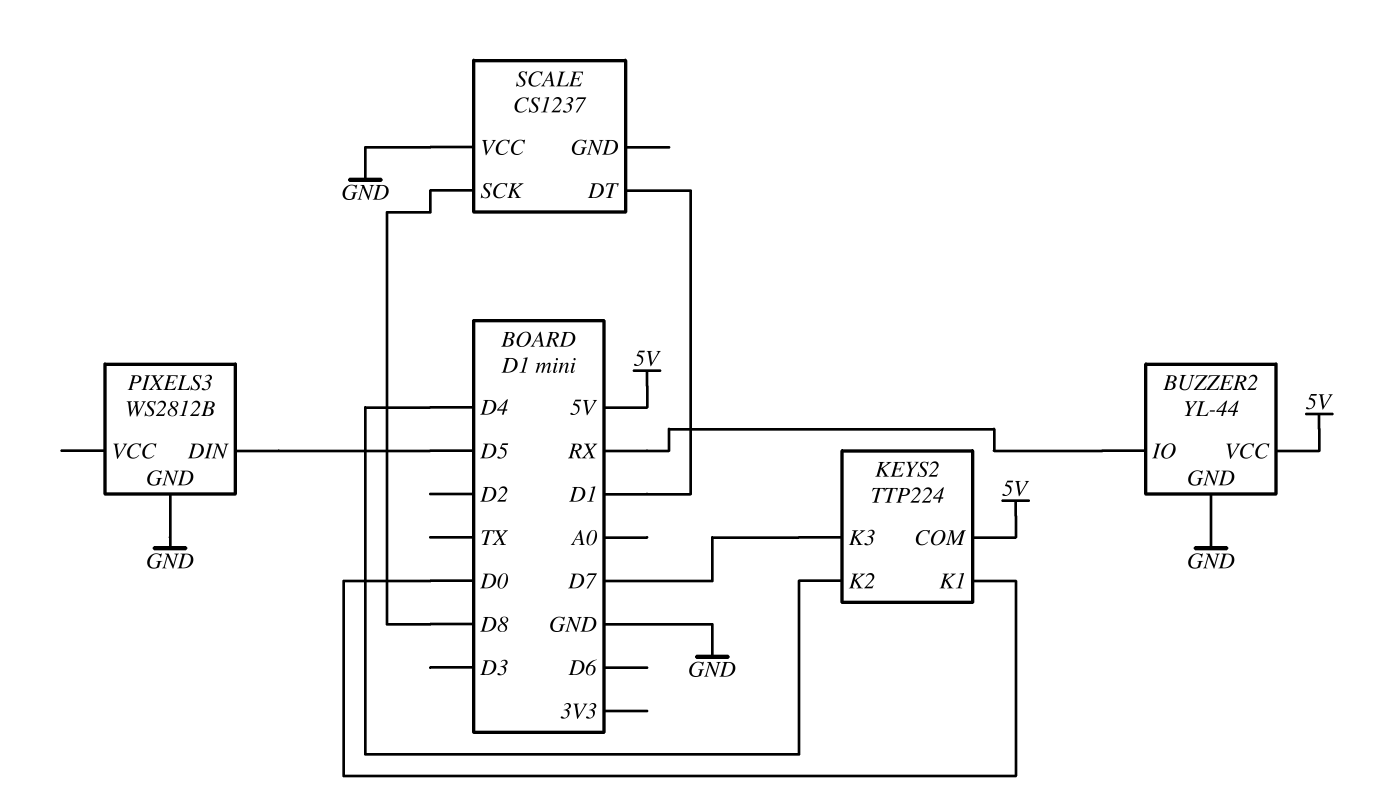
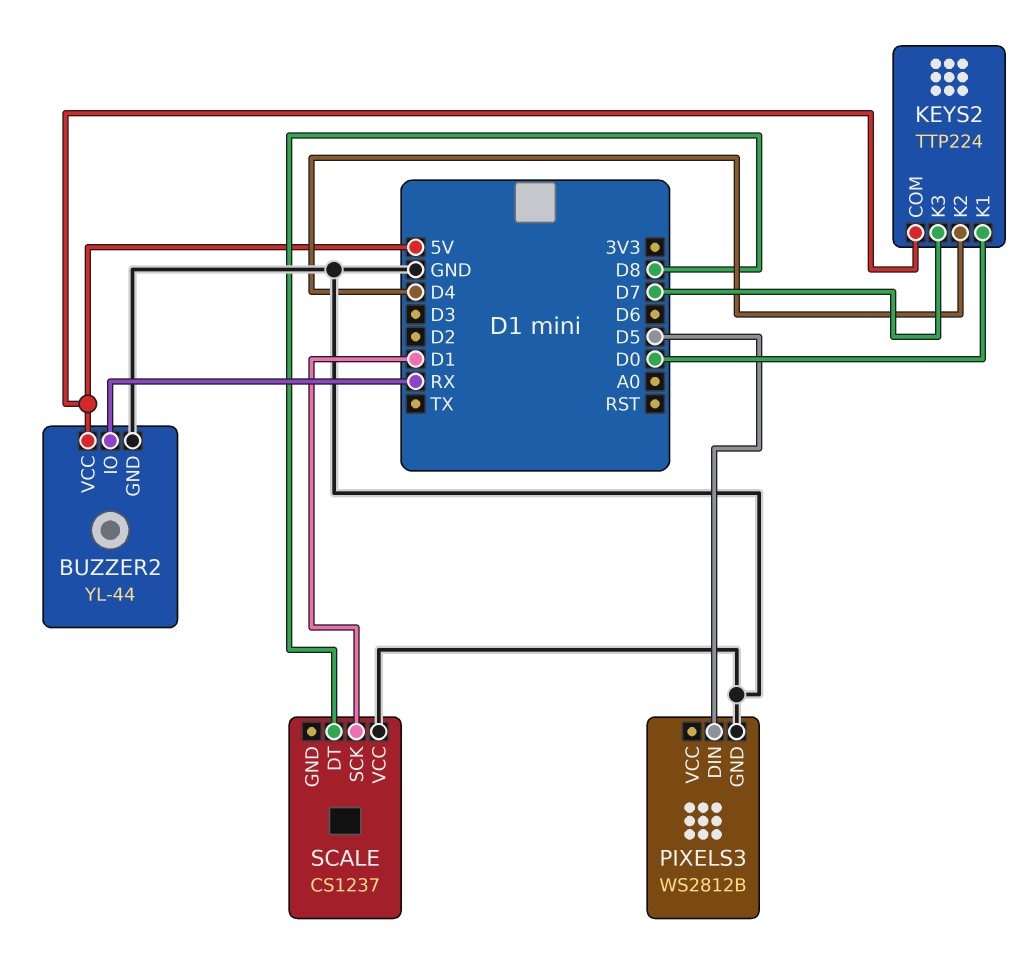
SCALE pin DT: D1 -> D8
SCALE pin SCK: D8 -> D1

